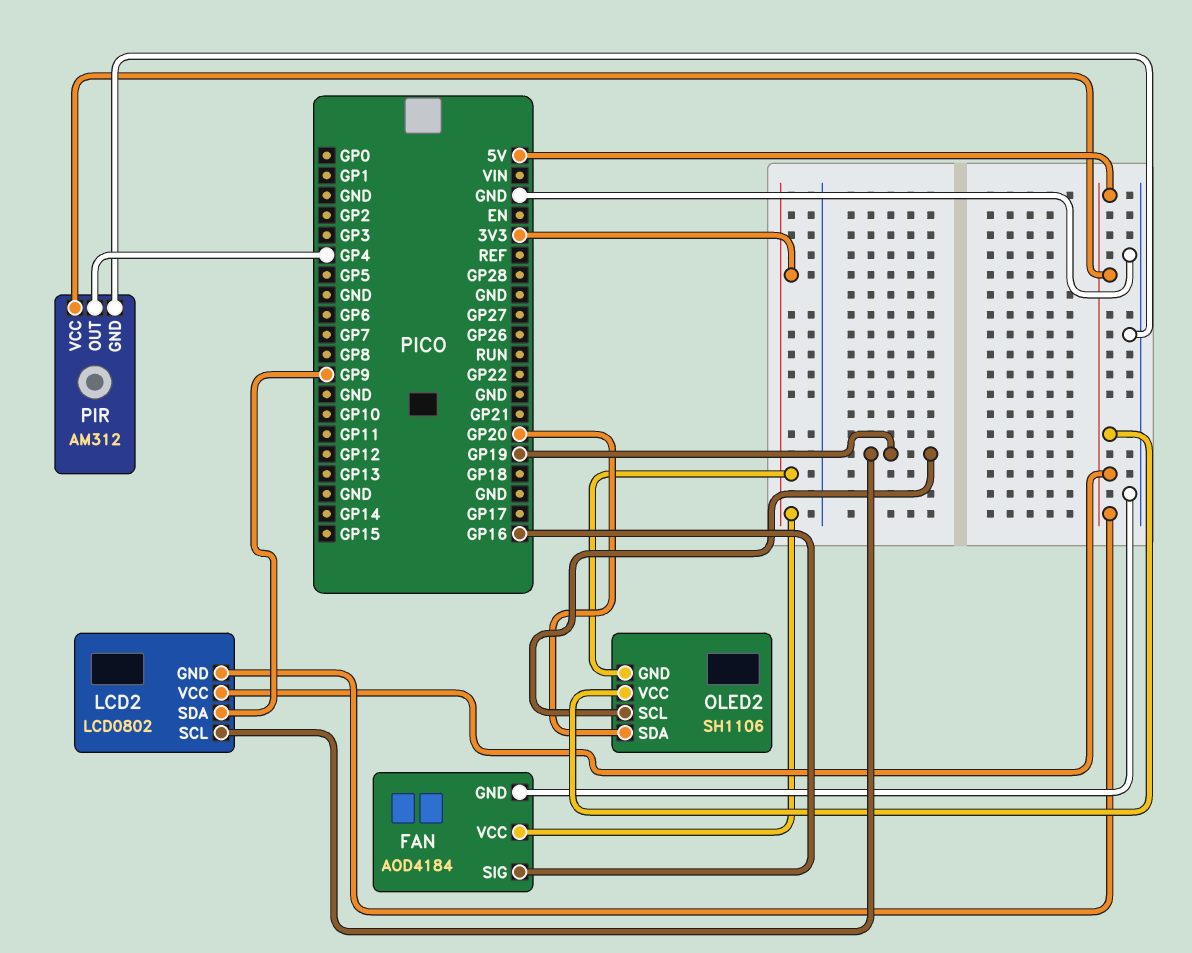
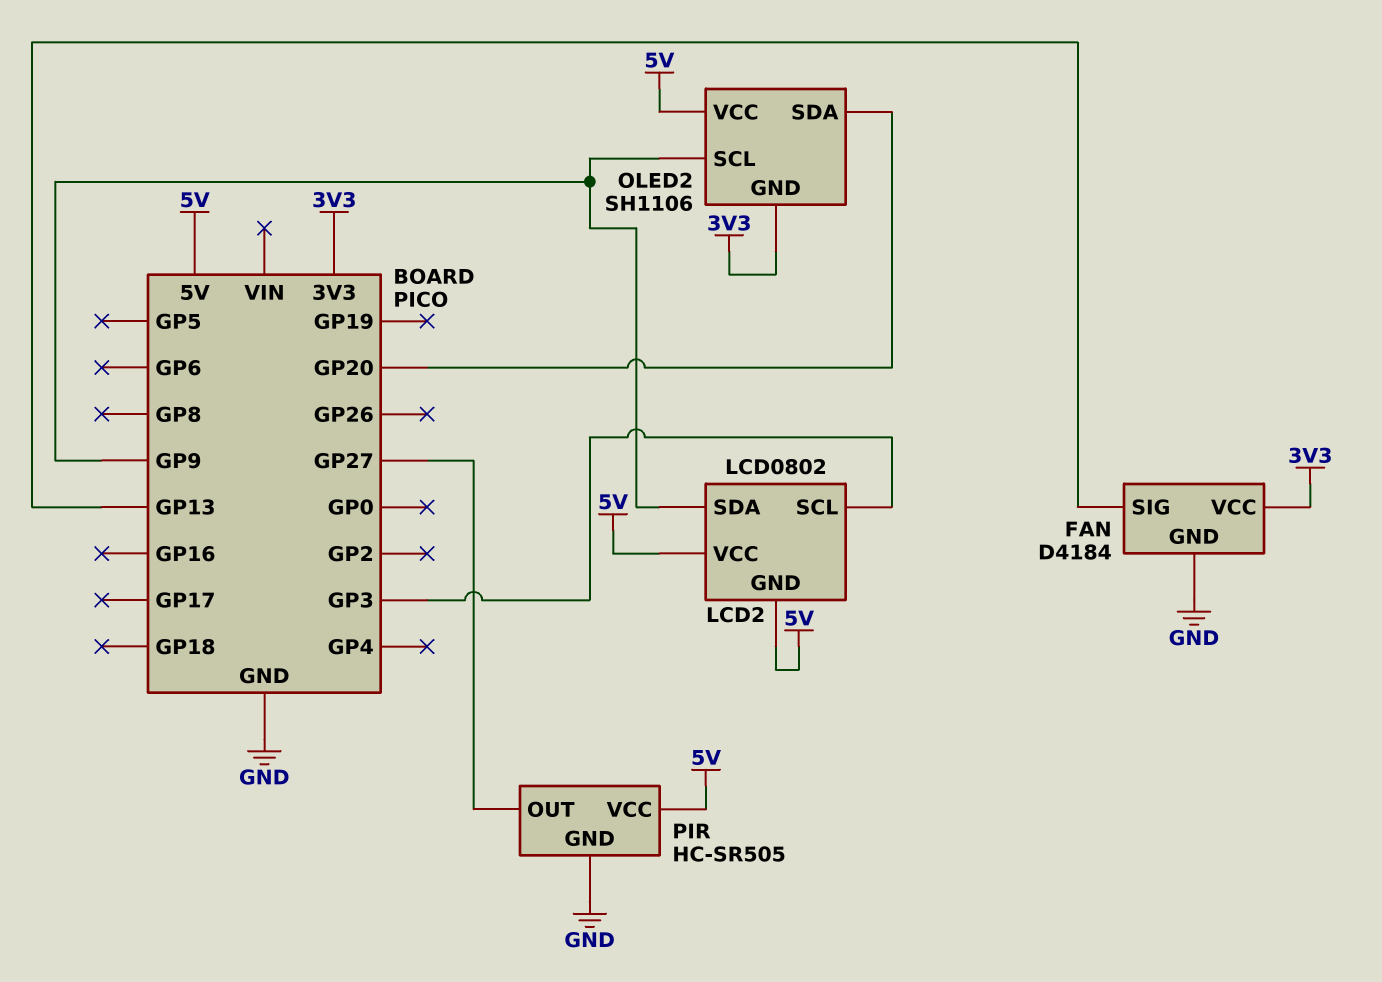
FAN: AOD4184 -> D4184
FAN pin SIG: GP16 -> GP13
LCD2 pin SCL: GP19 -> GP3
OLED2 pin SCL: GP19 -> GP9
PIR: AM312 -> HC-SR505
PIR pin OUT: GP4 -> GP27

